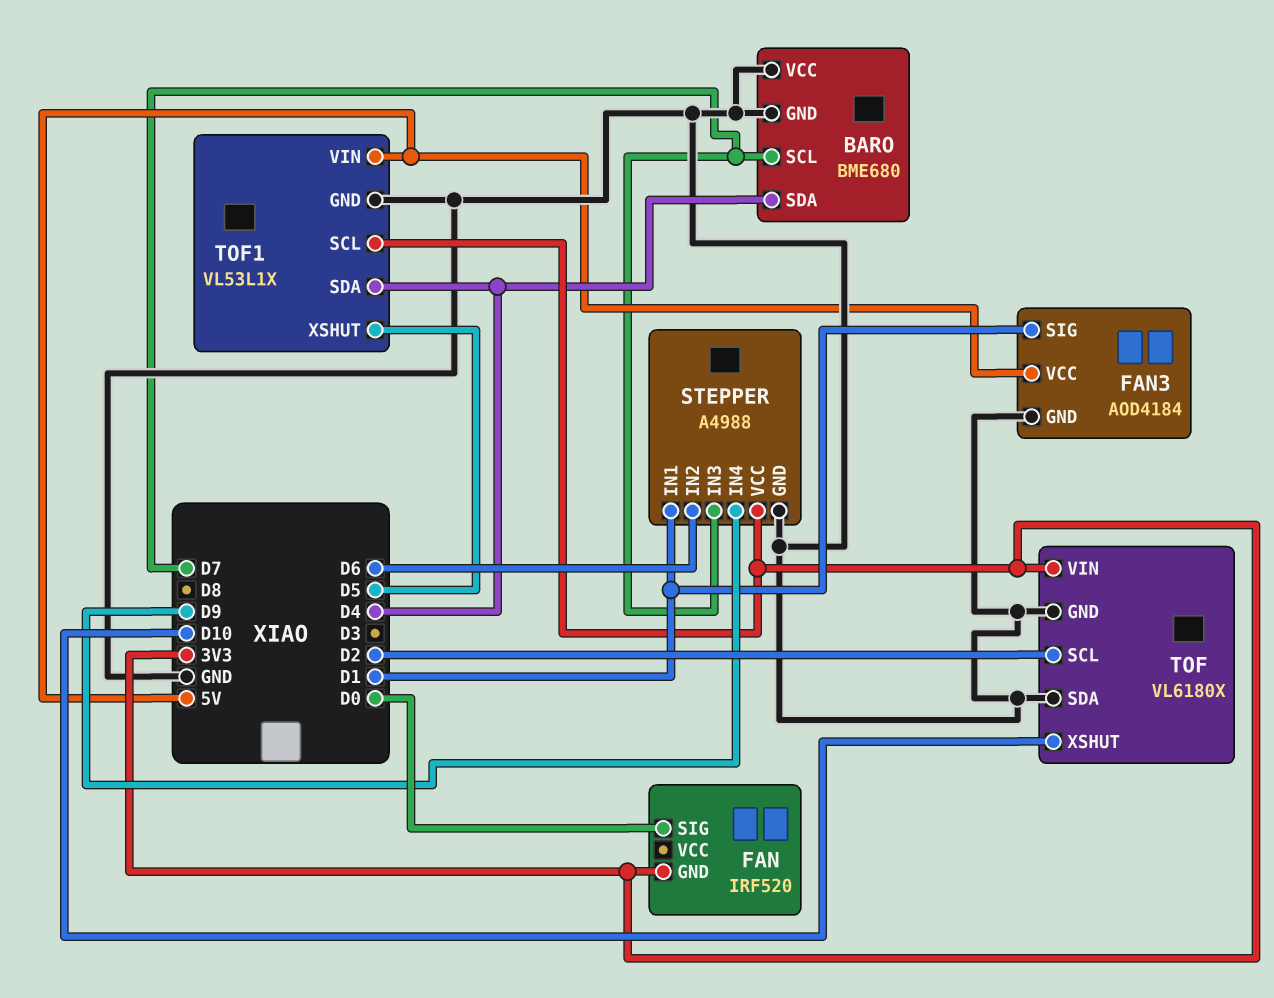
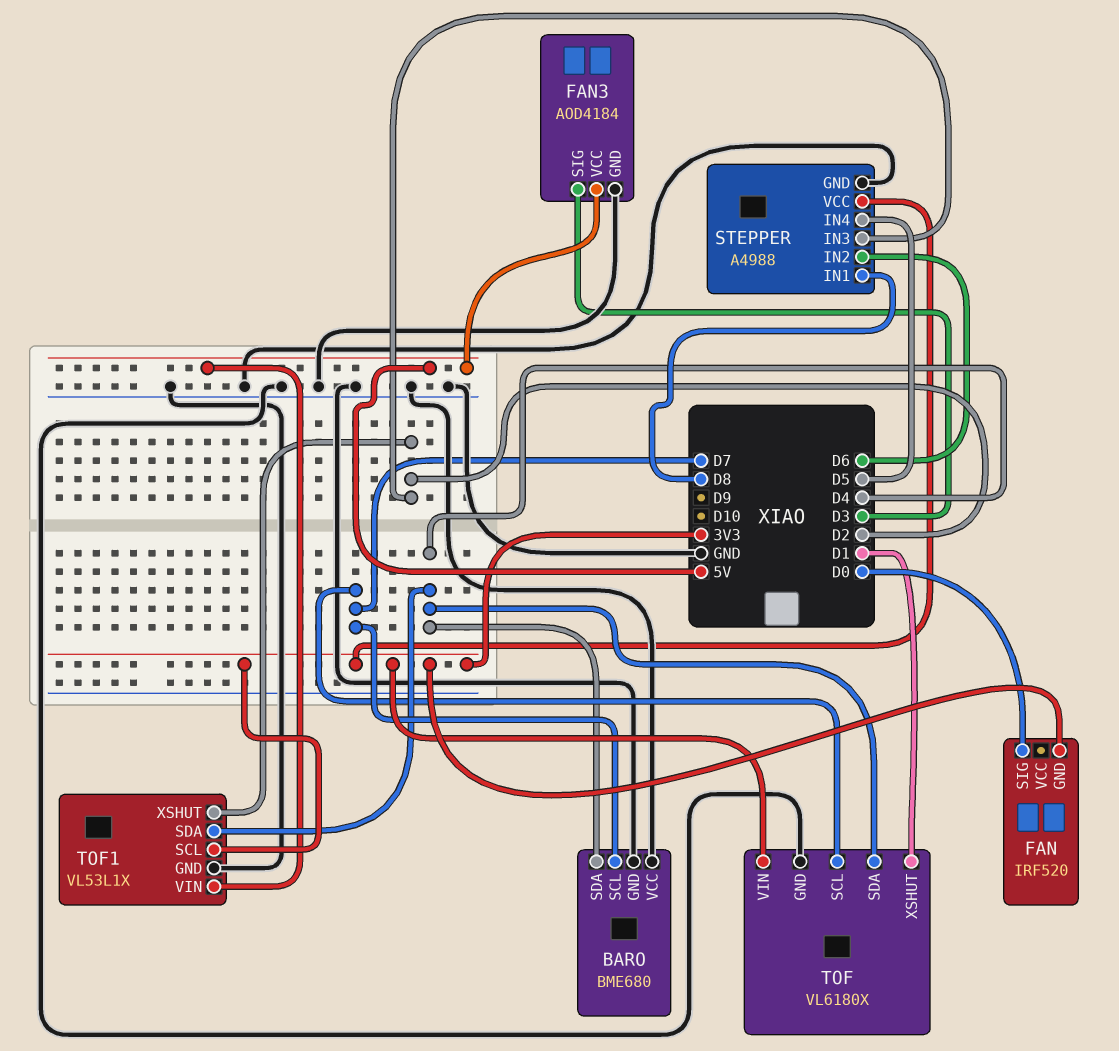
FAN3 pin SIG: D1 -> D3
STEPPER pin IN1: D1 -> D8
STEPPER pin IN3: D7 -> D2
STEPPER pin IN4: D9 -> D5
TOF pin SCL: D2 -> D7
TOF pin SDA: GND -> D4
TOF pin XSHUT: D10 -> D1
TOF1 pin XSHUT: D5 -> D2

